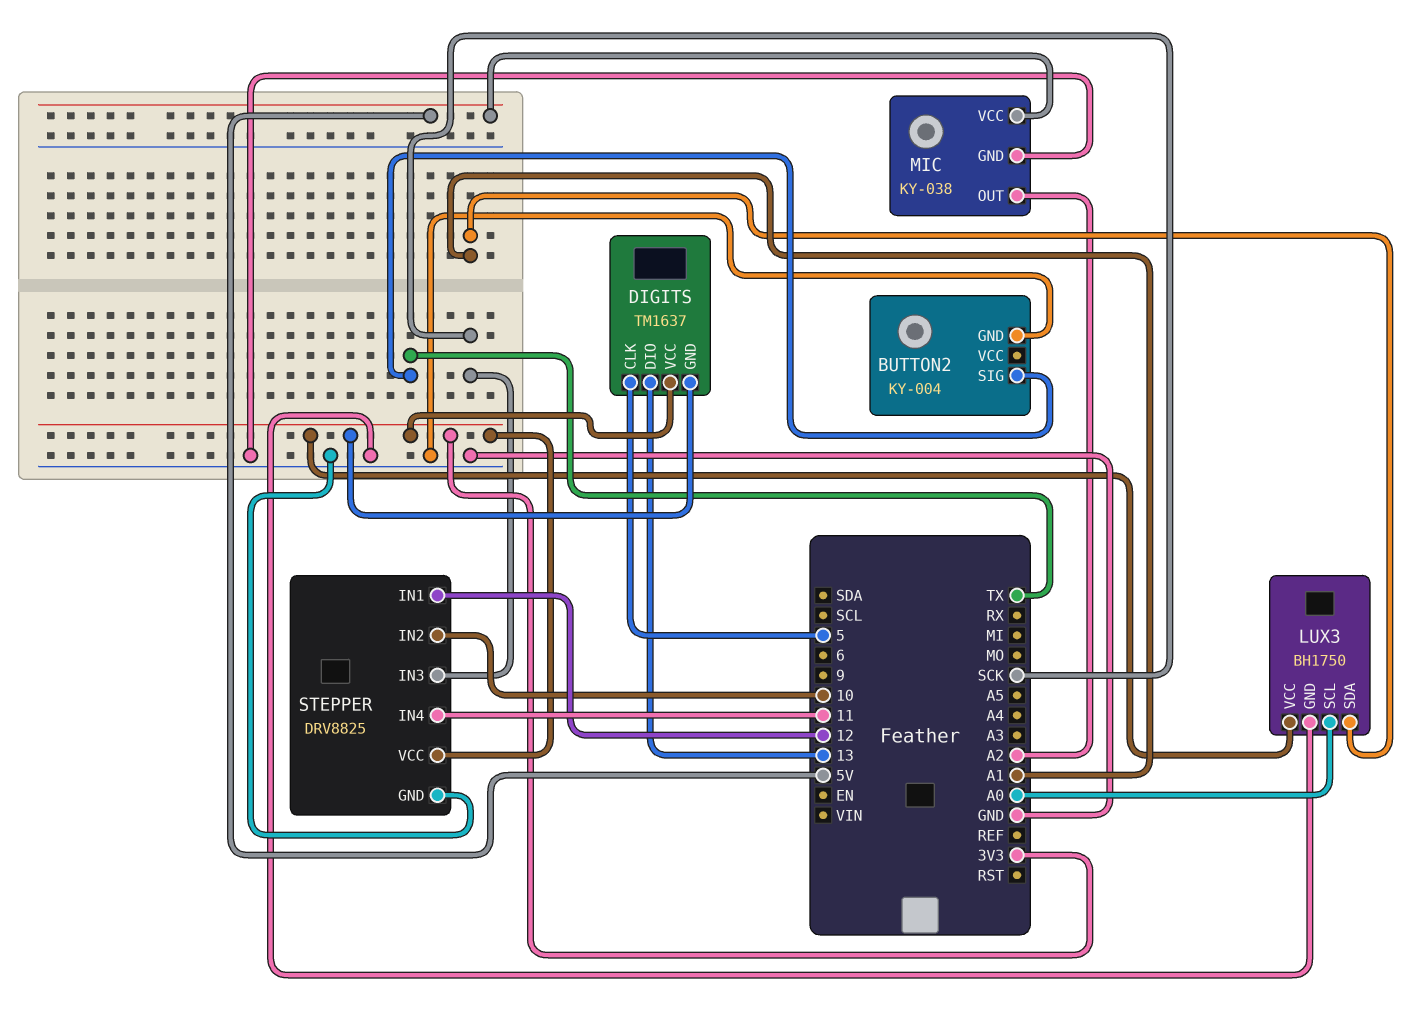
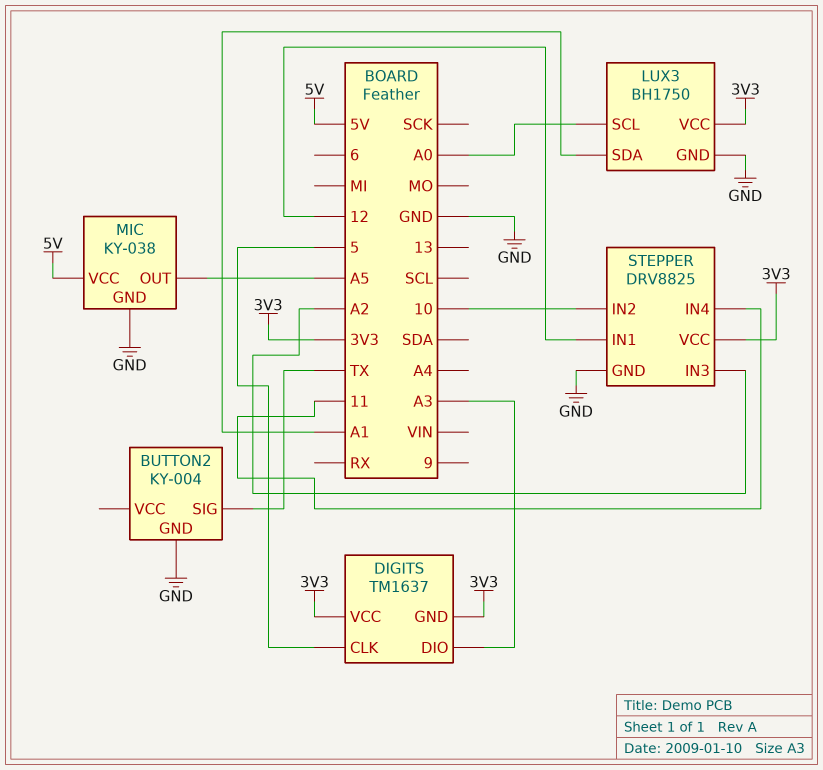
DIGITS pin DIO: 13 -> A3
MIC pin OUT: A2 -> A5
STEPPER pin IN3: SCK -> A2

